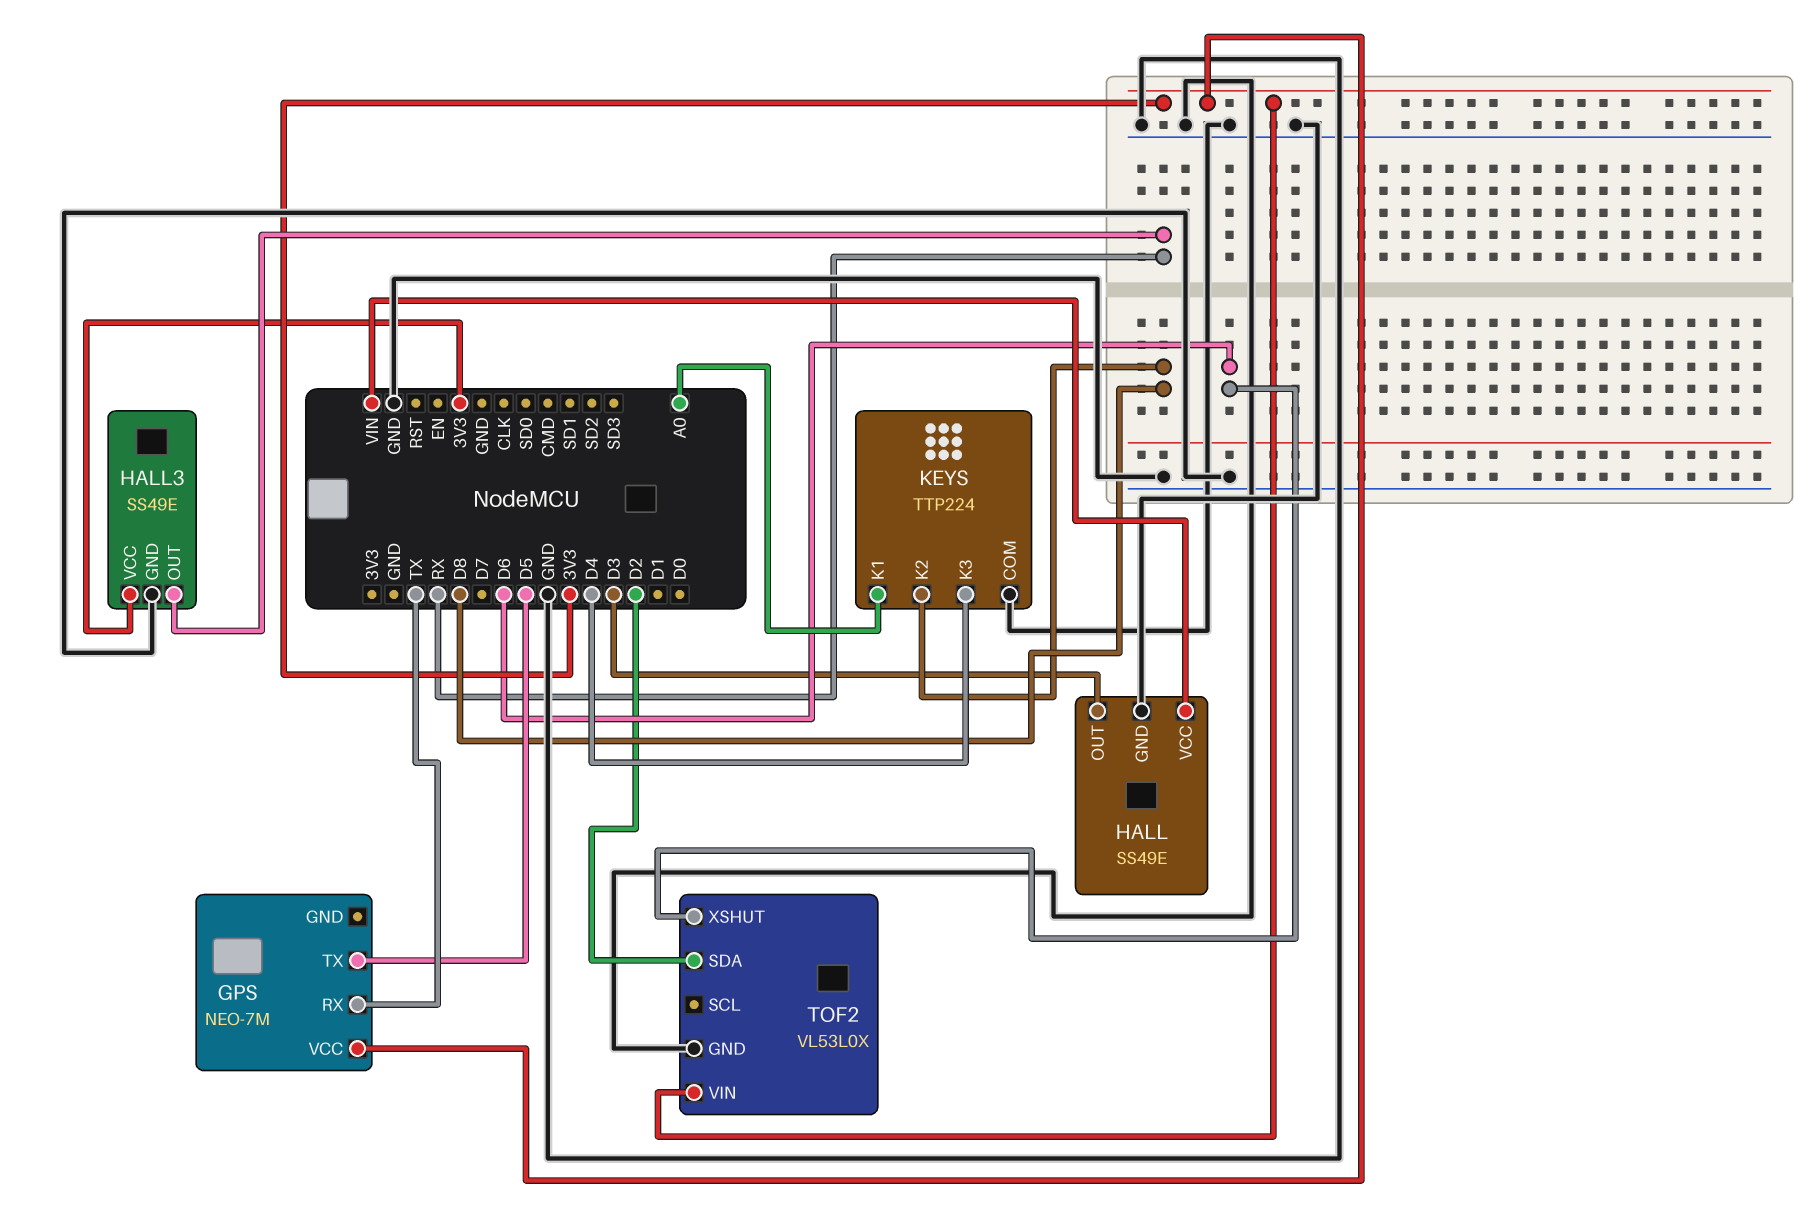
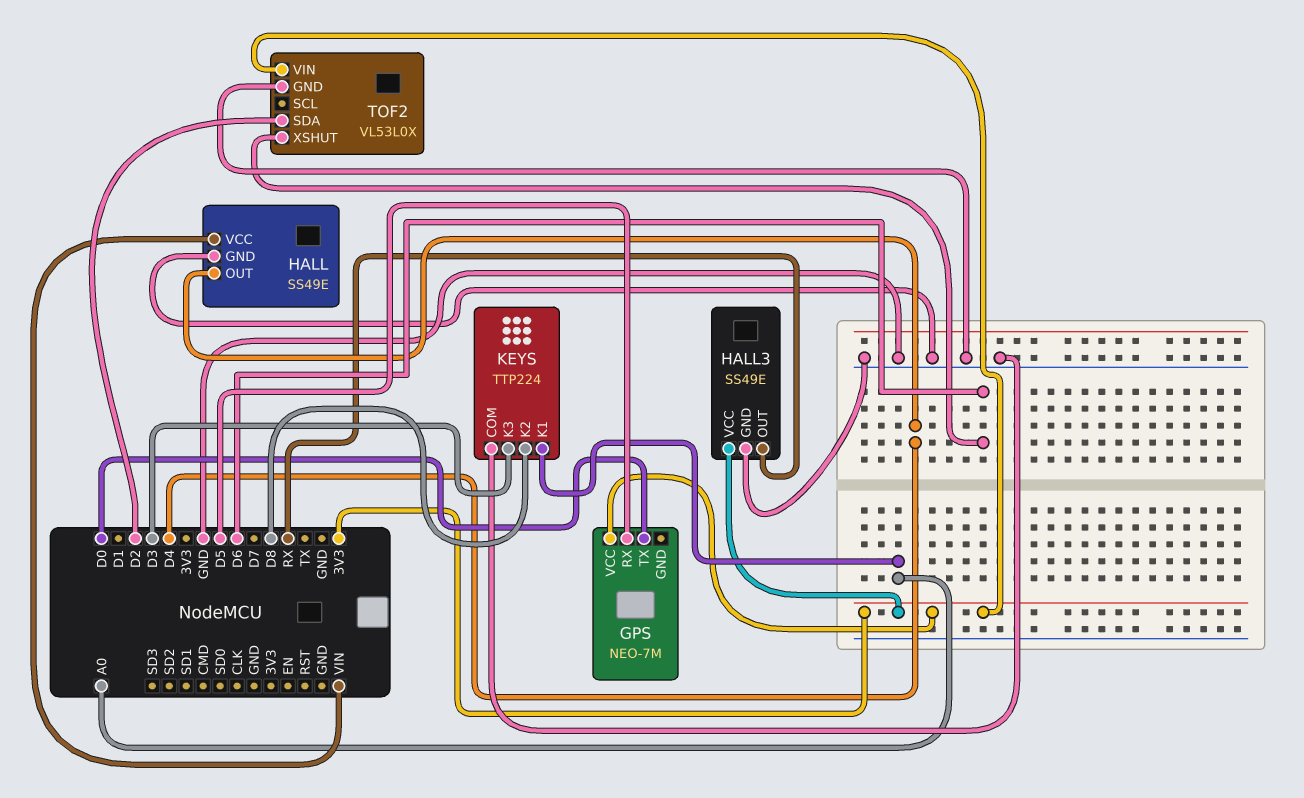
GPS pin RX: TX -> D5
GPS pin TX: D5 -> D0
HALL pin OUT: D3 -> D4
KEYS pin K3: D4 -> D3

